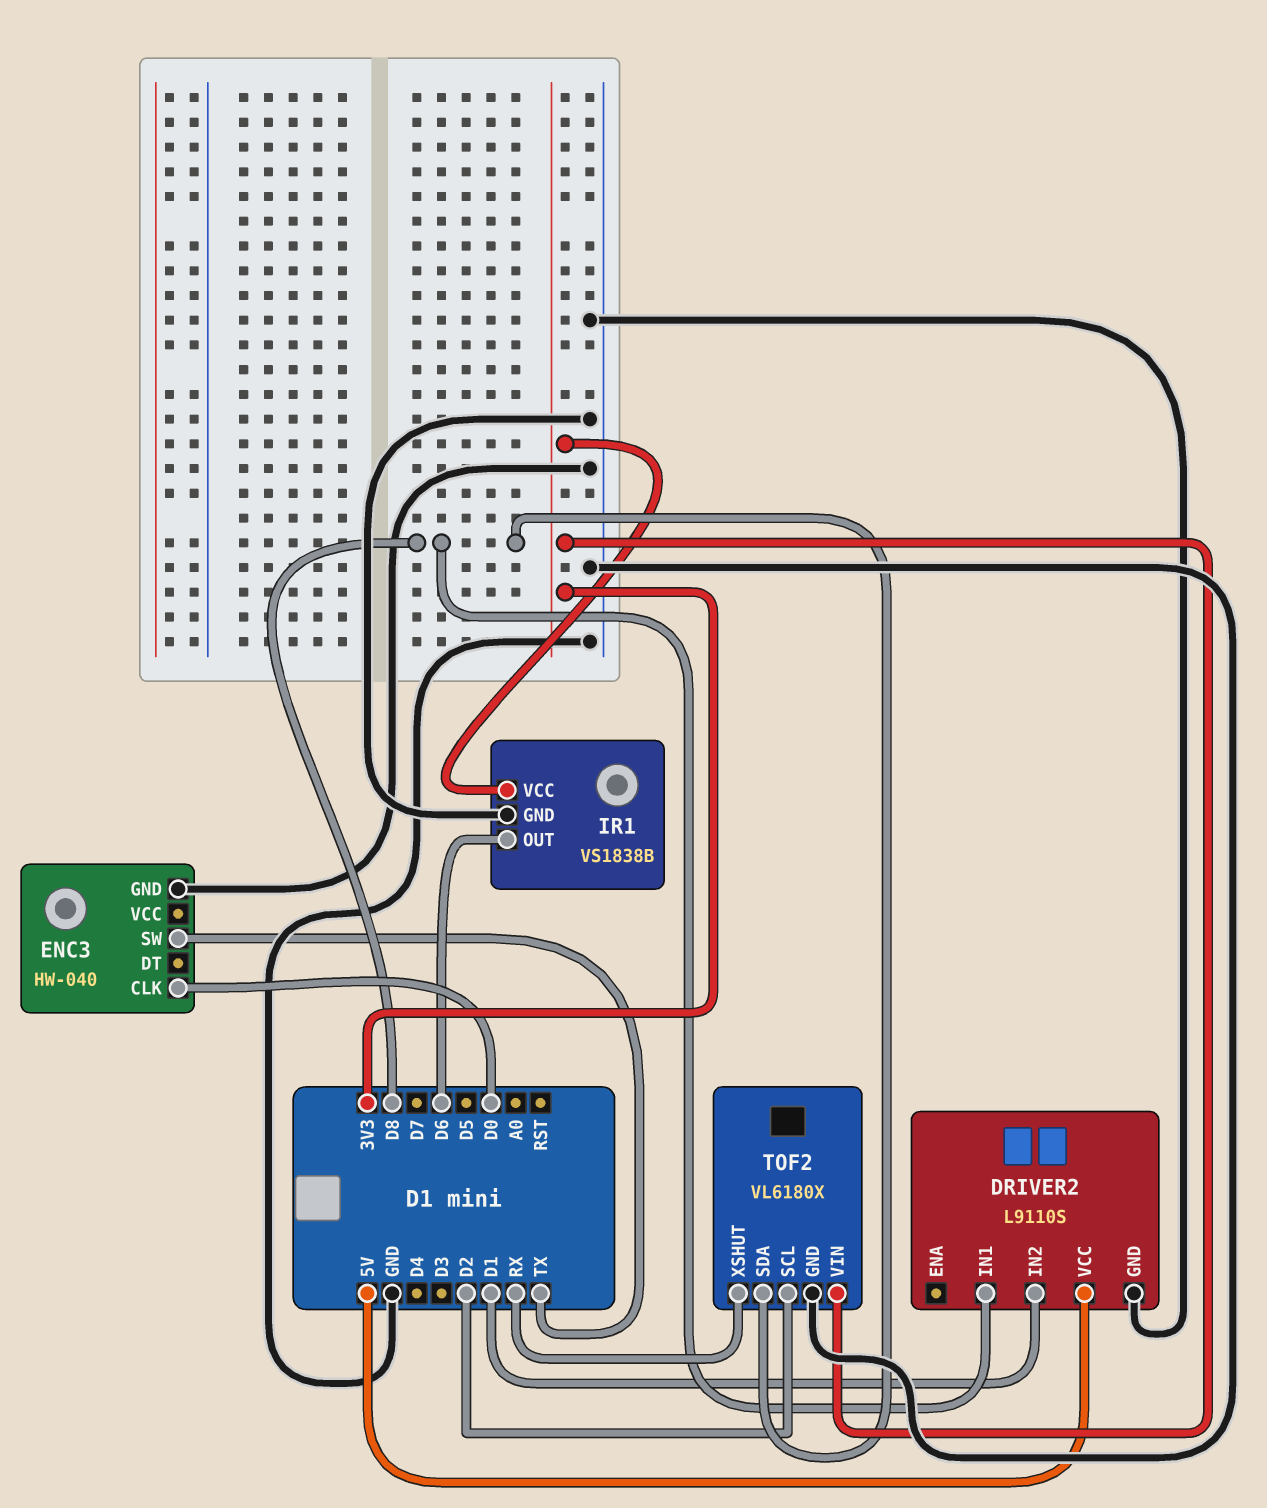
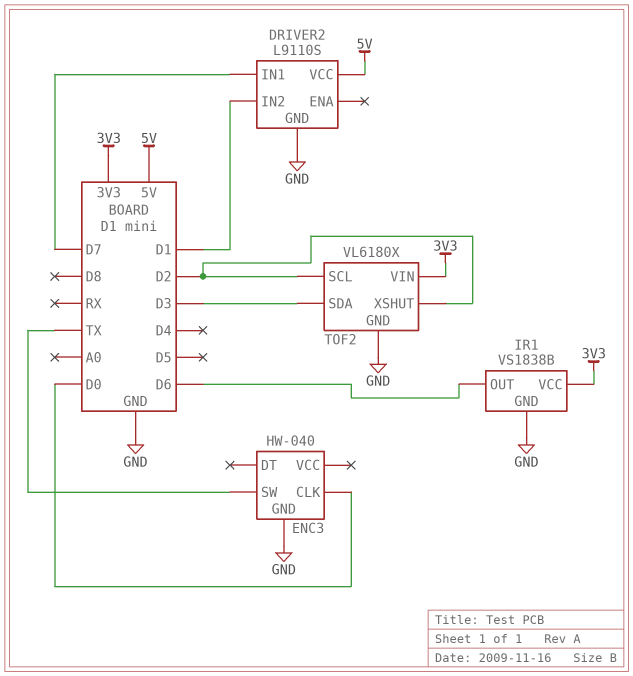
DRIVER2 pin IN1: D8 -> D7
TOF2 pin SDA: D8 -> D3
TOF2 pin XSHUT: RX -> D2

